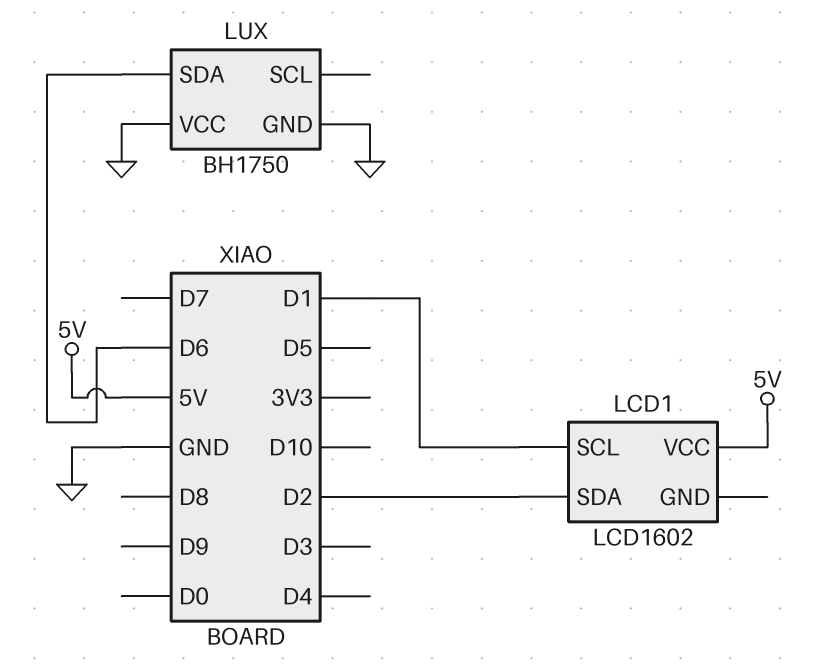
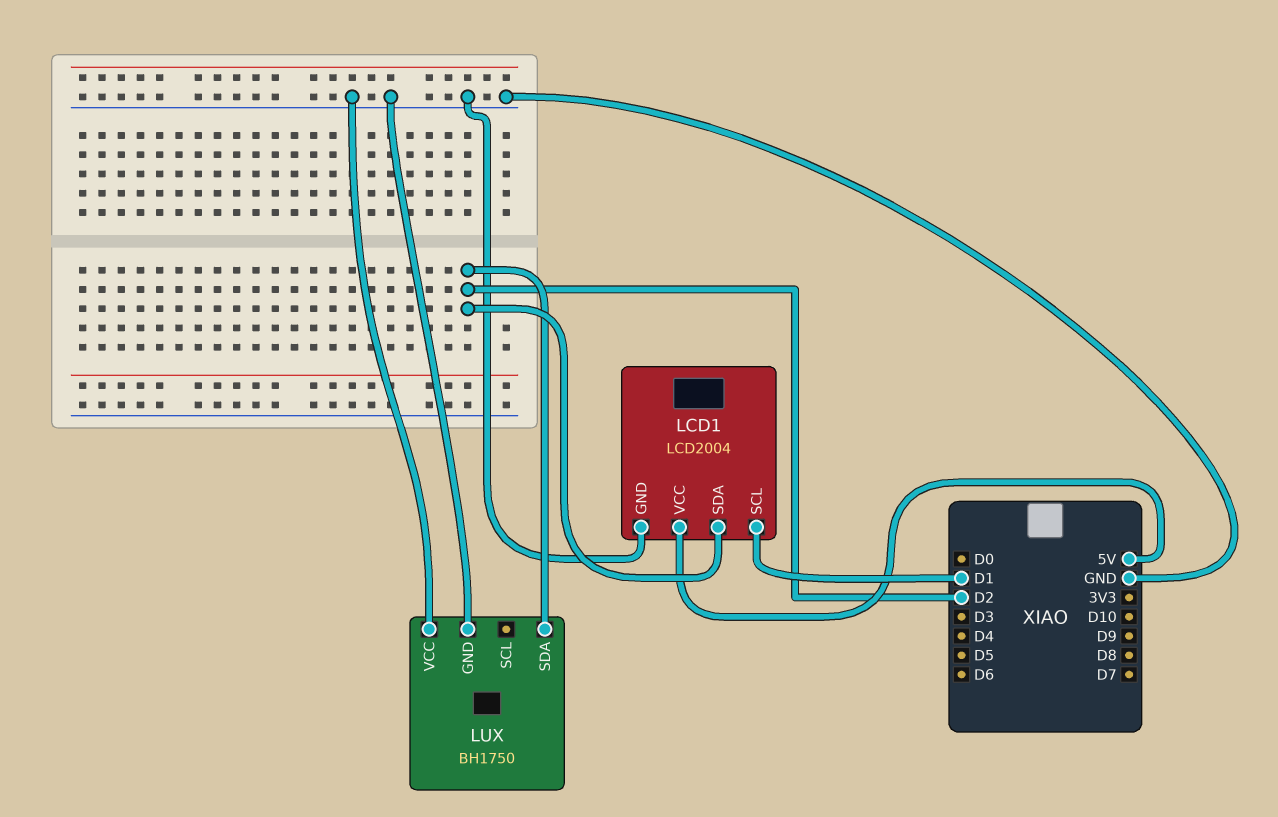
LCD1: LCD1602 -> LCD2004
LCD1 pin GND: none -> GND
LUX pin SDA: D6 -> D2

